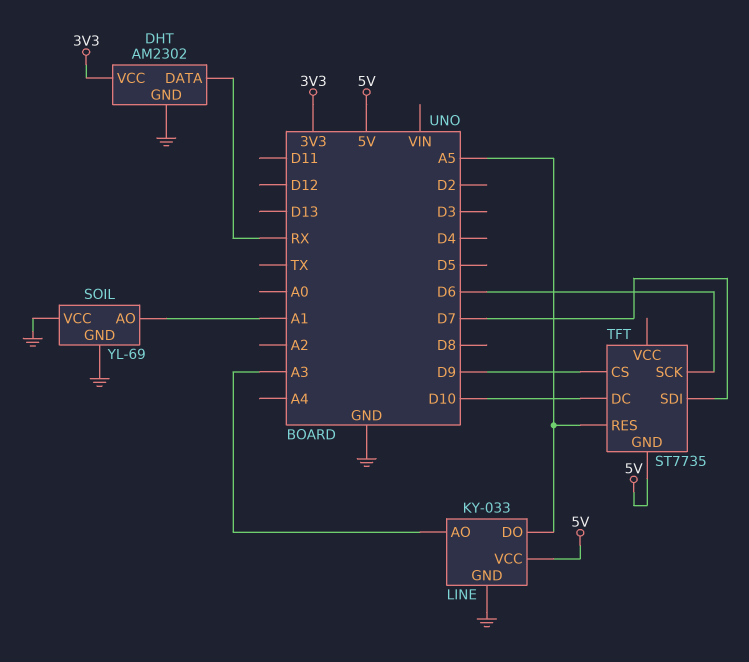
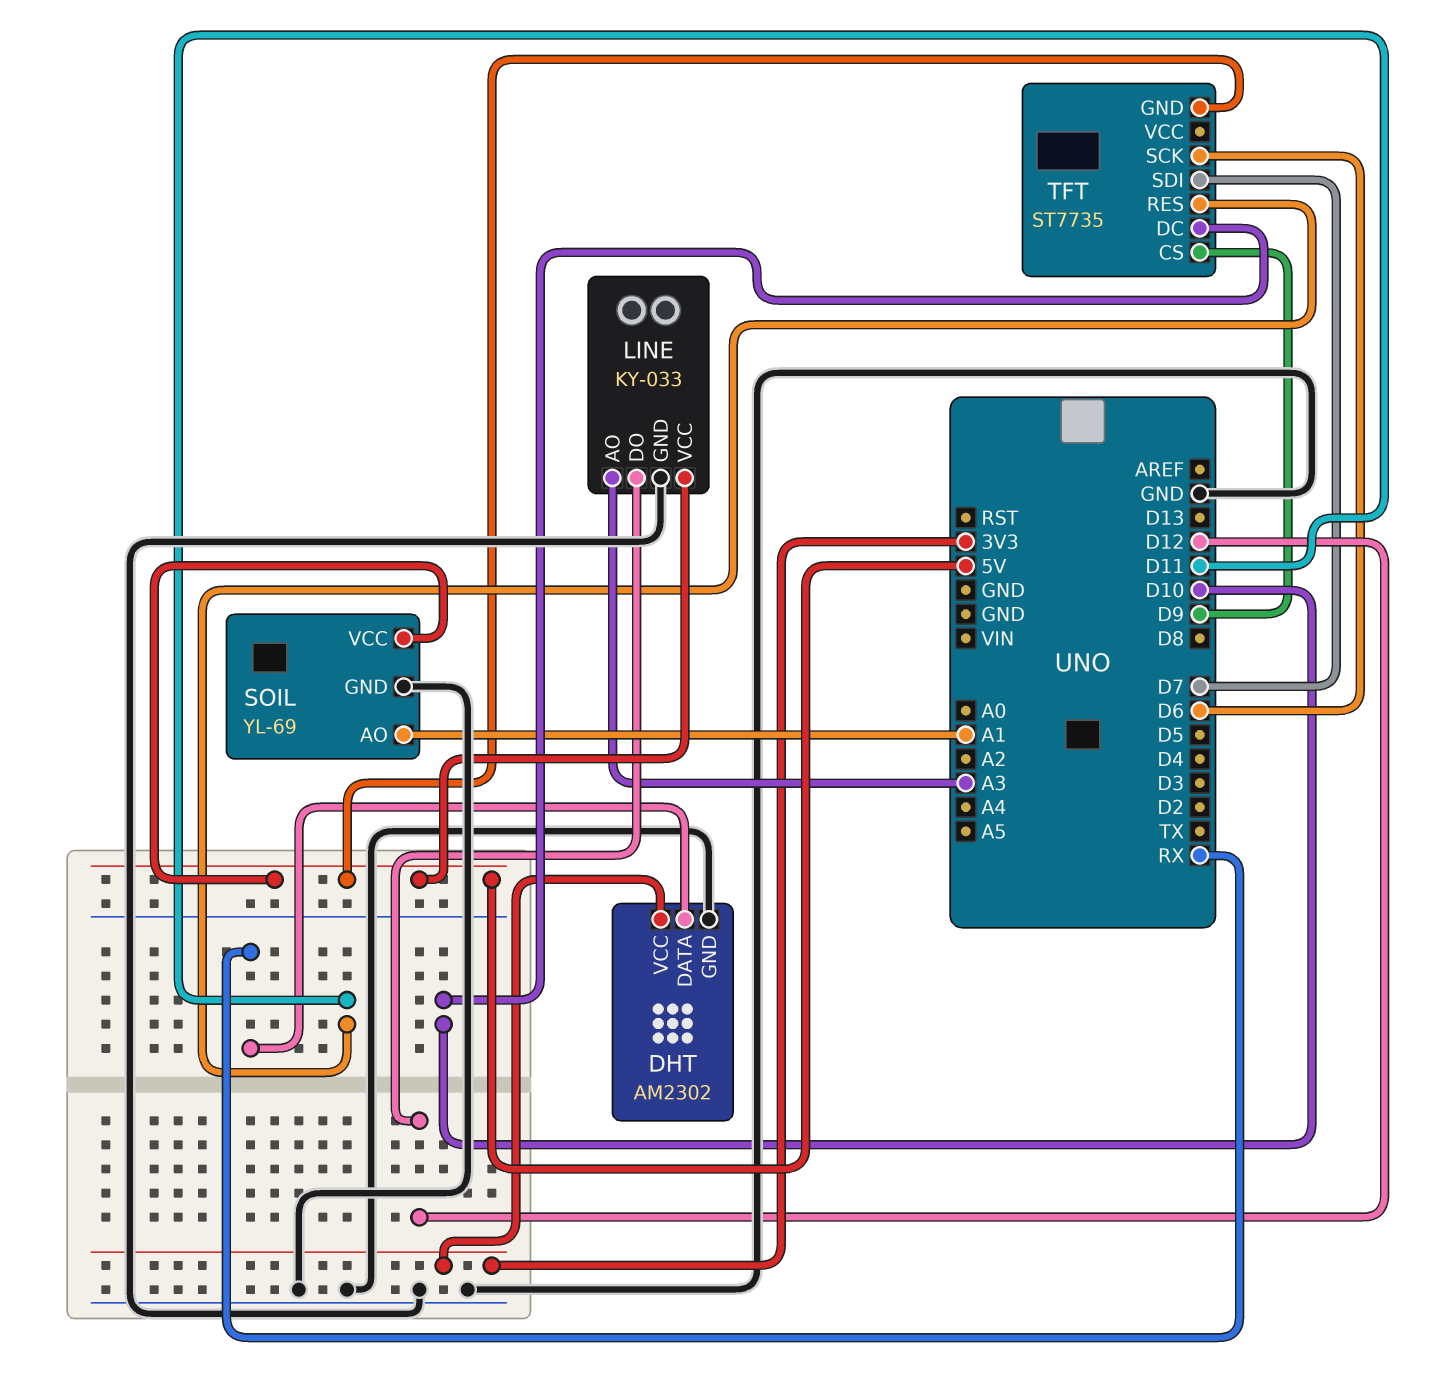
LINE pin DO: A5 -> D12
SOIL pin VCC: GND -> 5V
TFT pin RES: A5 -> D11

